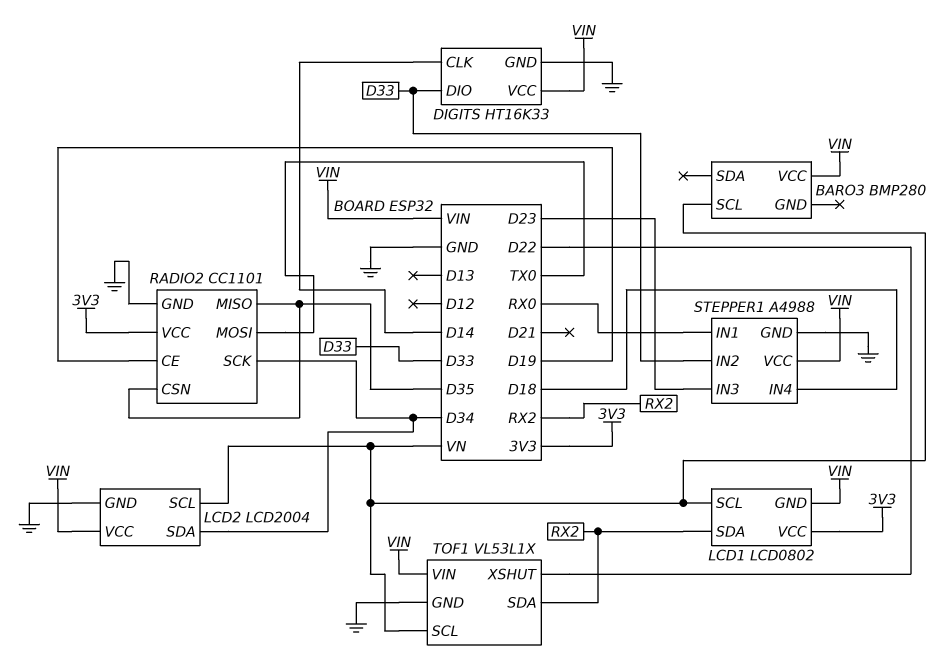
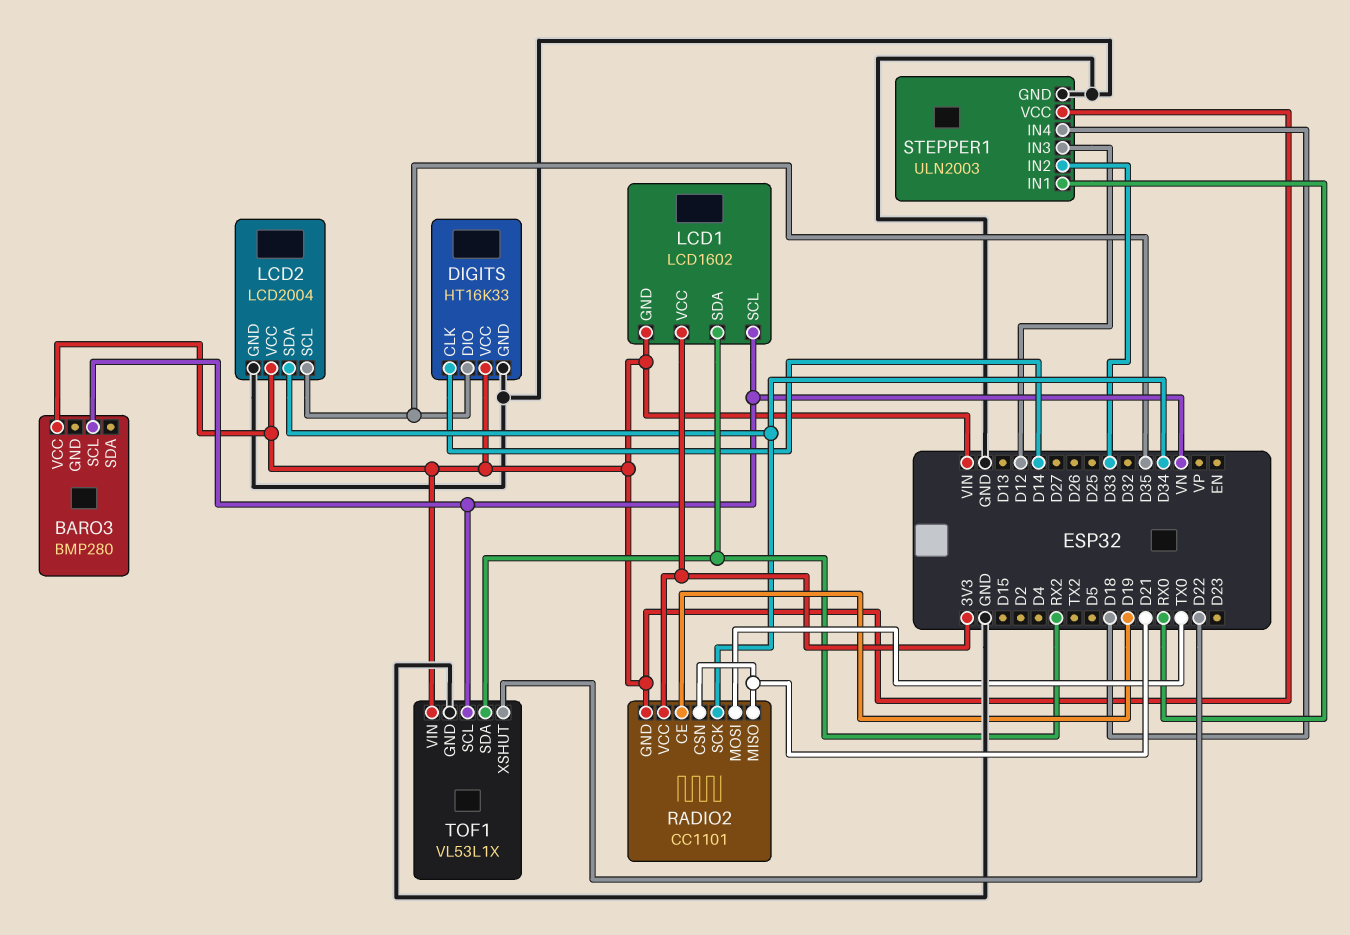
DIGITS pin DIO: D33 -> D35
LCD1: LCD0802 -> LCD1602
LCD2 pin SCL: VN -> D35
RADIO2 pin CSN: D35 -> D21
RADIO2 pin GND: GND -> VIN
RADIO2 pin MISO: D35 -> D21
STEPPER1: A4988 -> ULN2003
STEPPER1 pin IN3: D23 -> D12

